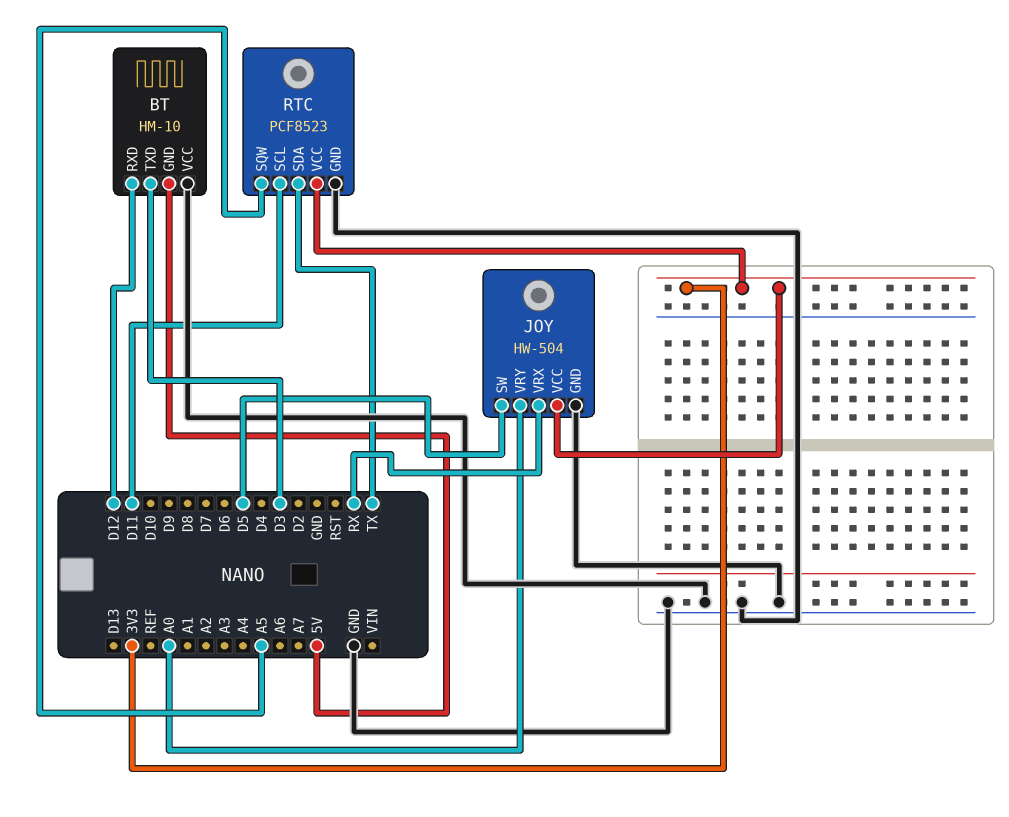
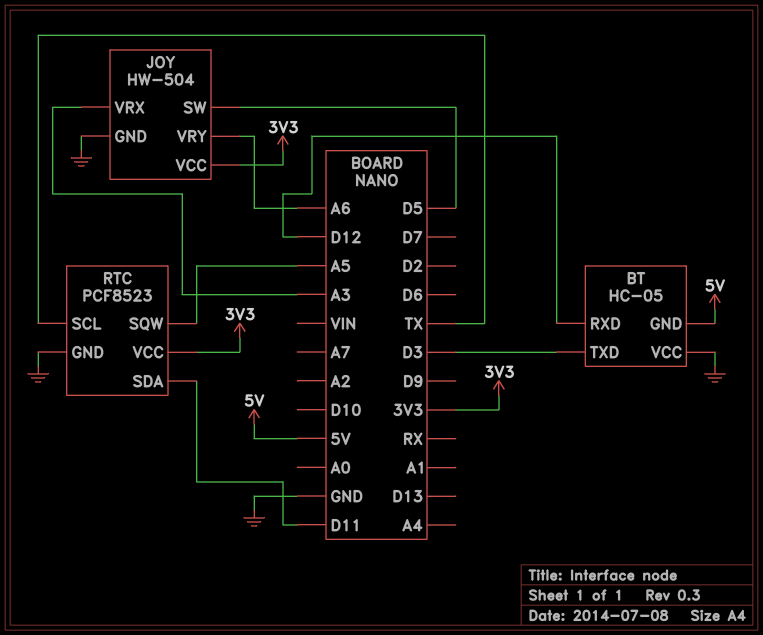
BT: HM-10 -> HC-05
JOY pin VRX: RX -> A3
JOY pin VRY: A0 -> A6
RTC pin SCL: D11 -> TX
RTC pin SDA: TX -> D11

